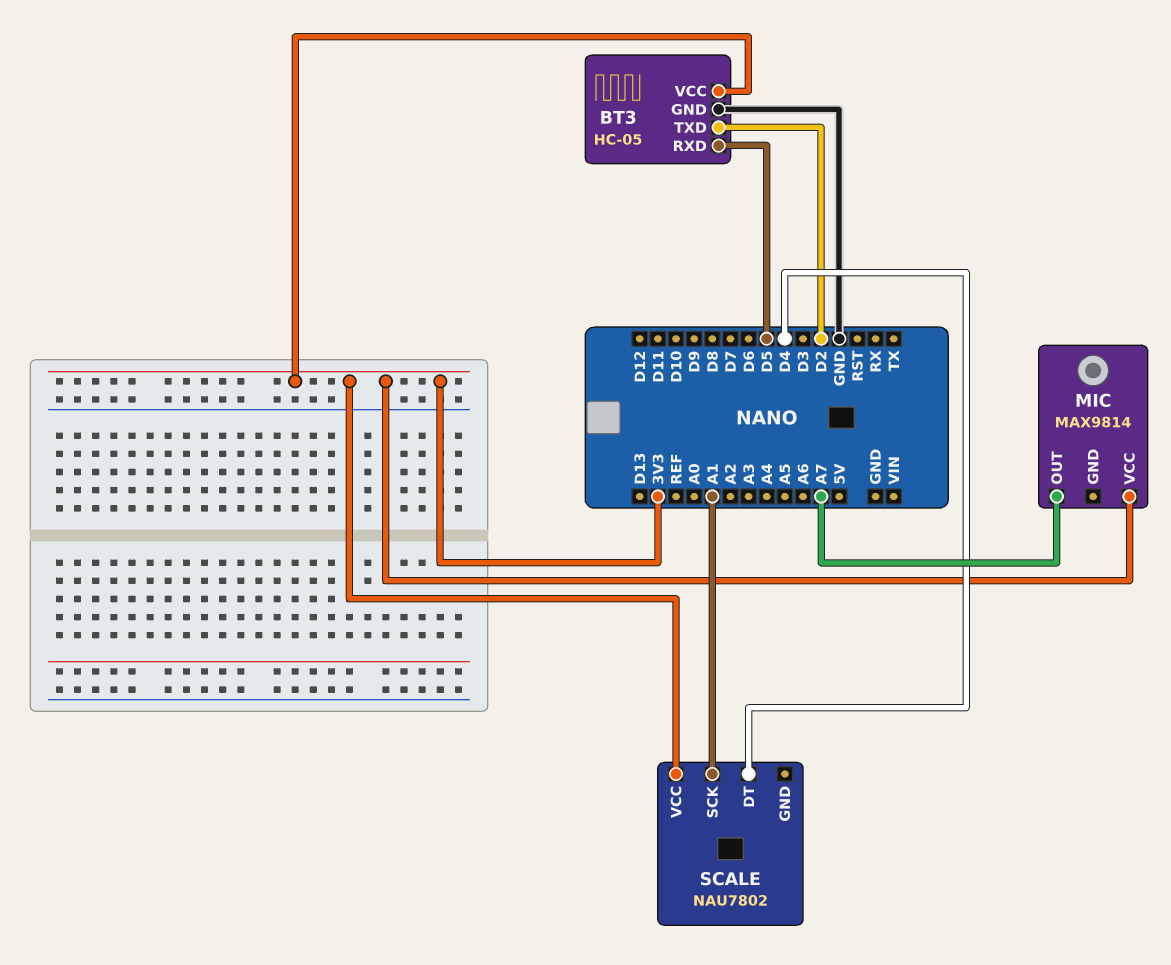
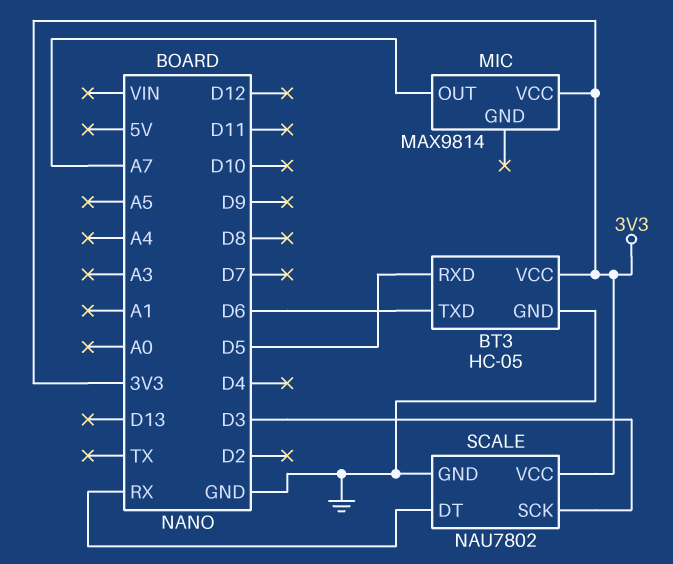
BT3 pin TXD: D2 -> D6
SCALE pin DT: D4 -> RX
SCALE pin GND: none -> GND
SCALE pin SCK: A1 -> D3

